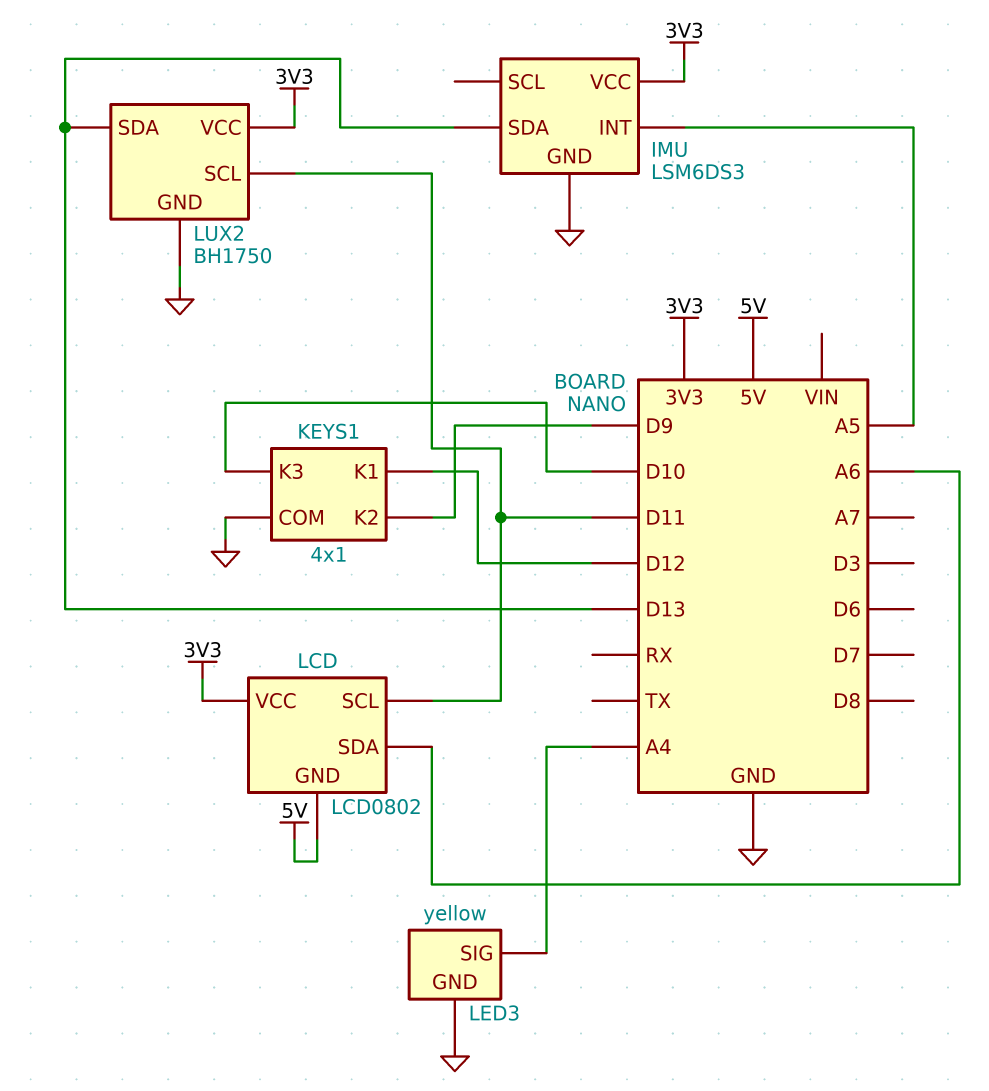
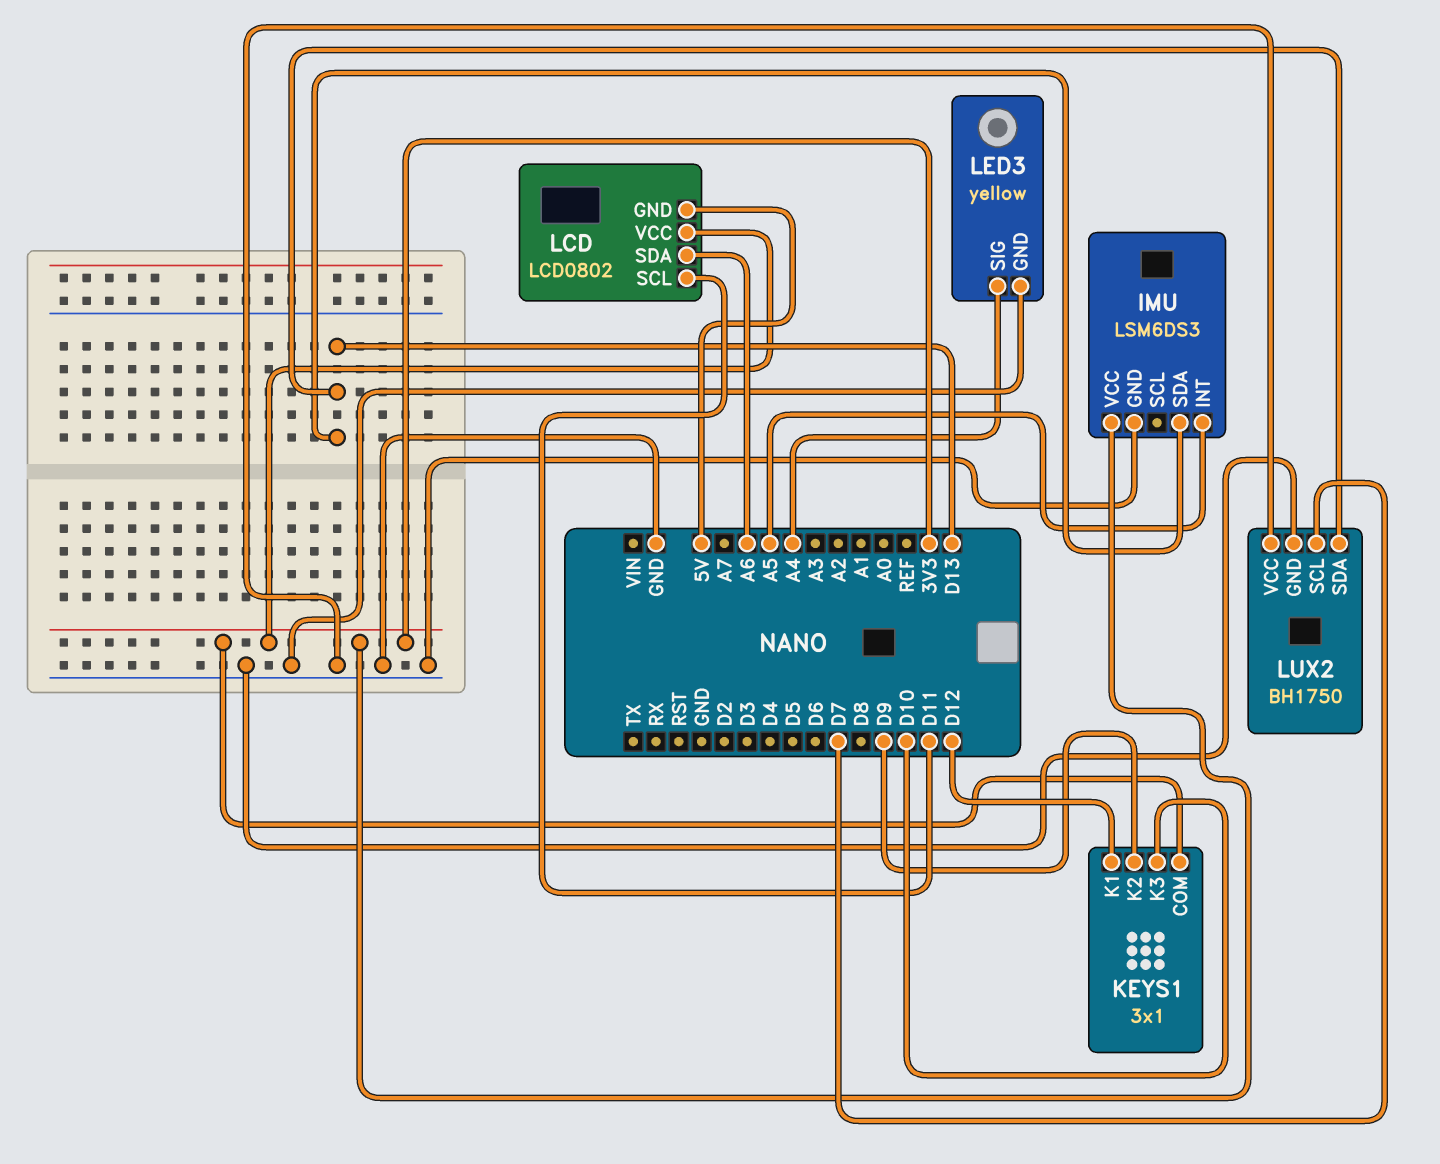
KEYS1: 4x1 -> 3x1
KEYS1 pin COM: GND -> 3V3
LUX2 pin SCL: D11 -> D7
LUX2 pin VCC: 3V3 -> GND

